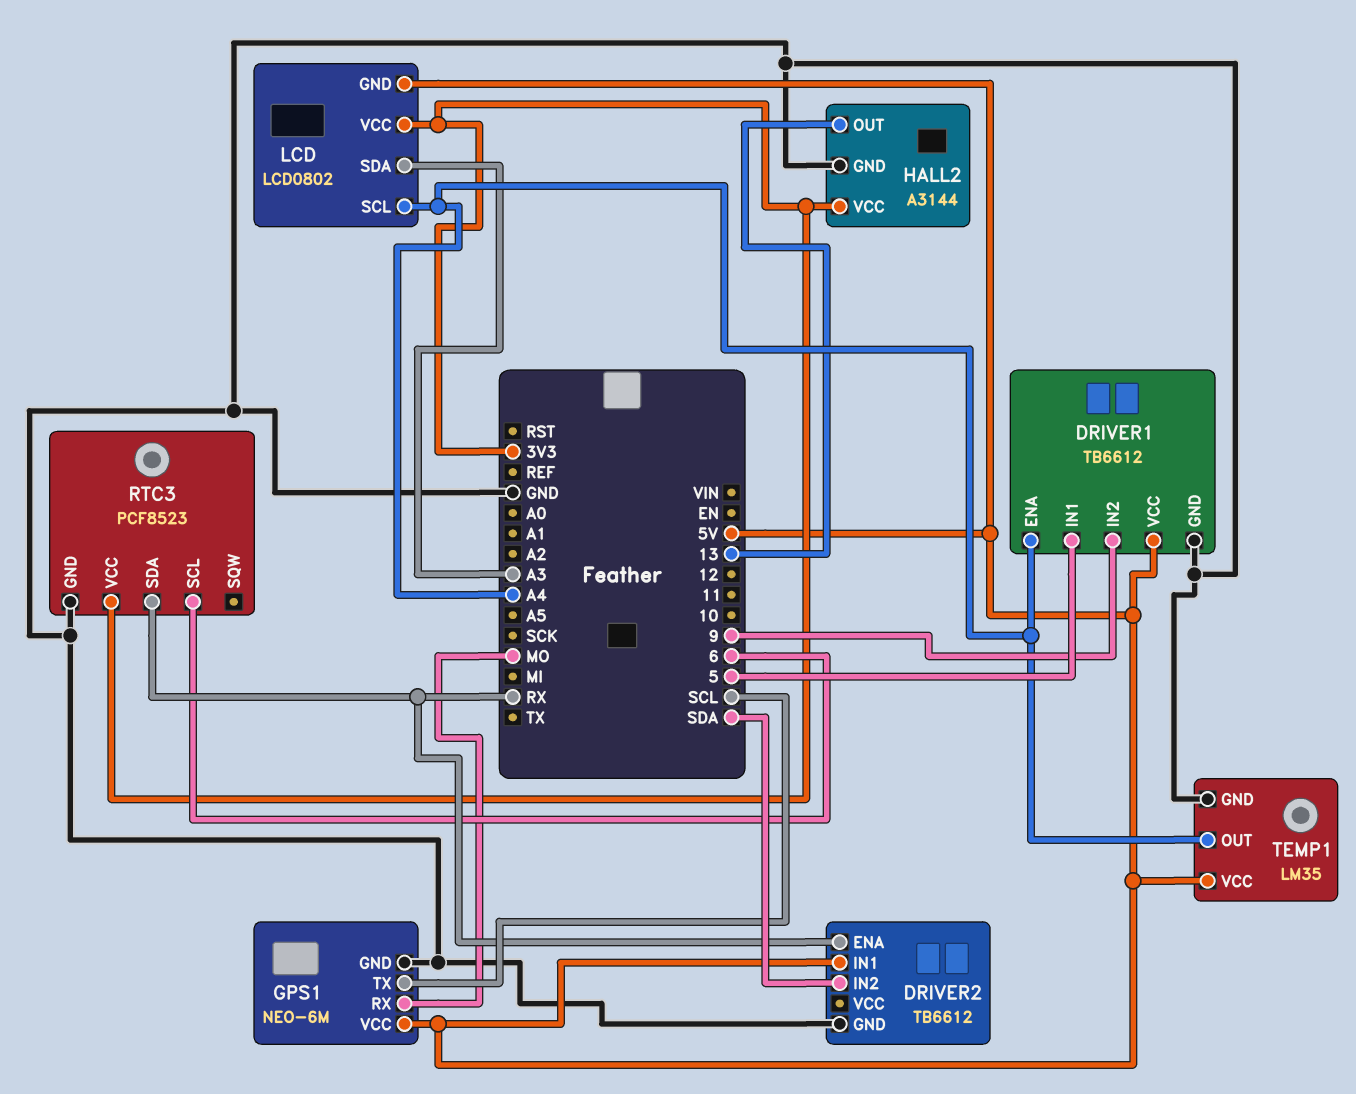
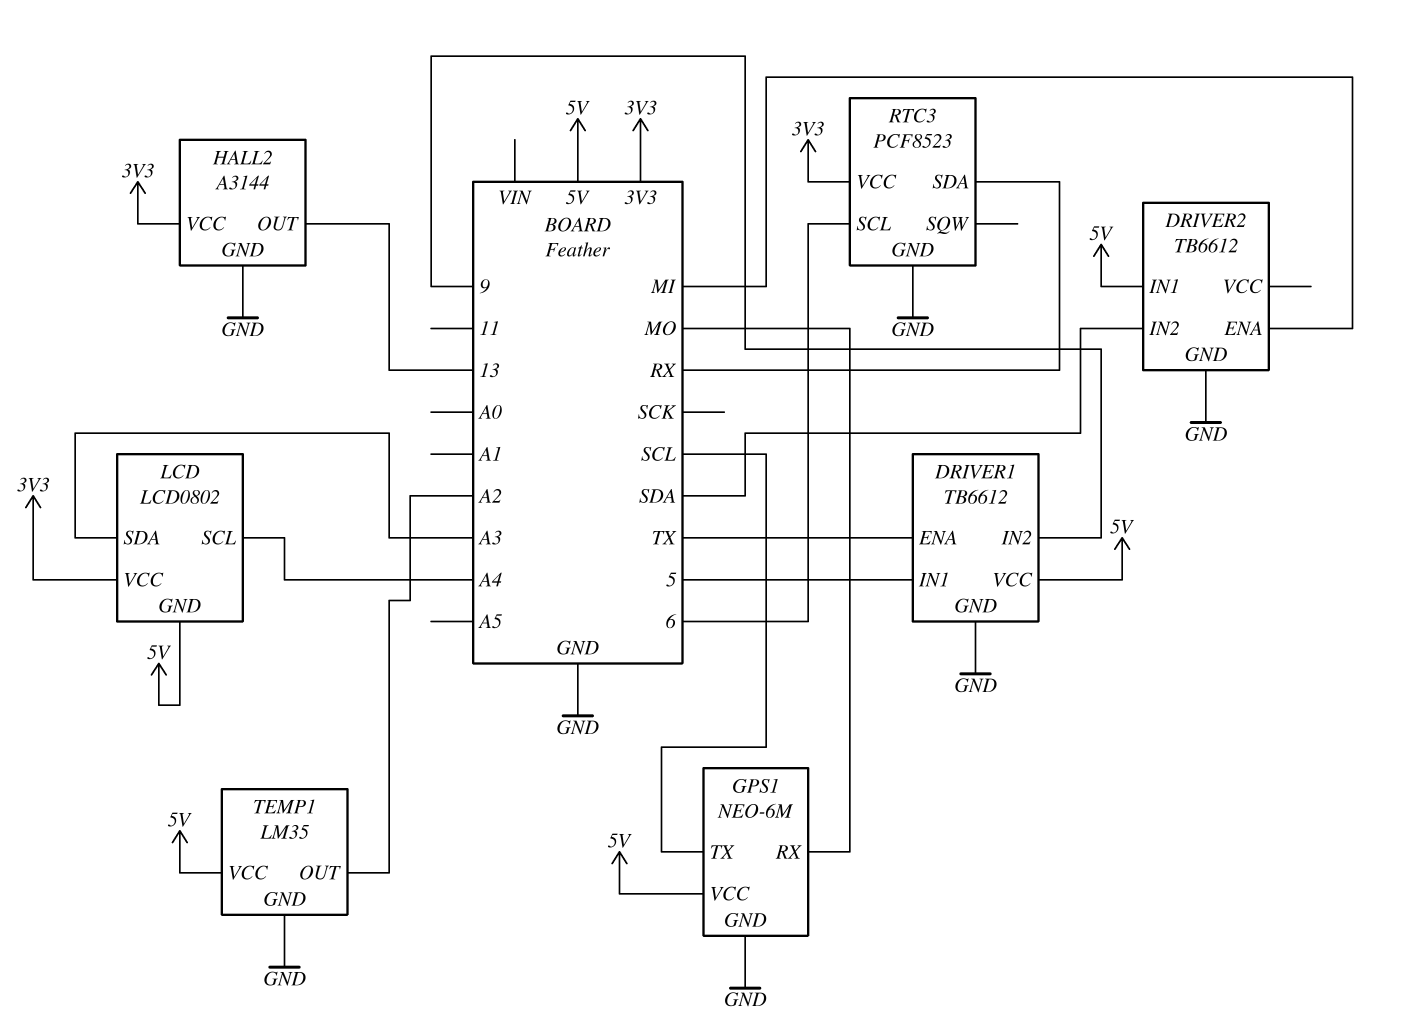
DRIVER1 pin ENA: A4 -> TX
DRIVER2 pin ENA: RX -> MI
TEMP1 pin OUT: A4 -> A2

